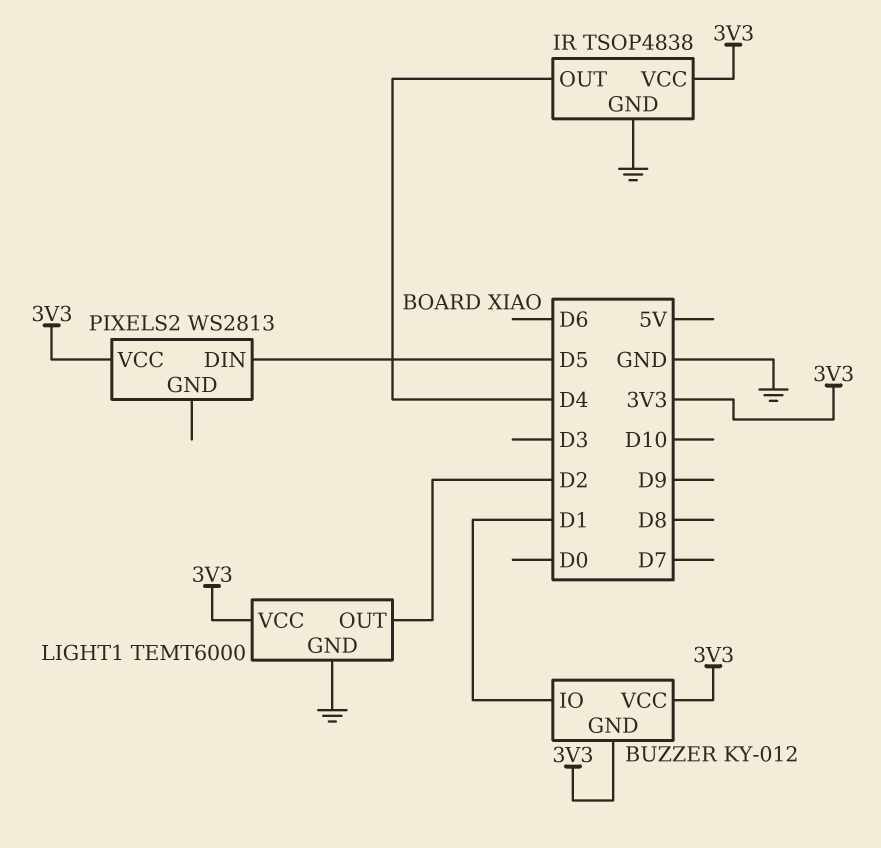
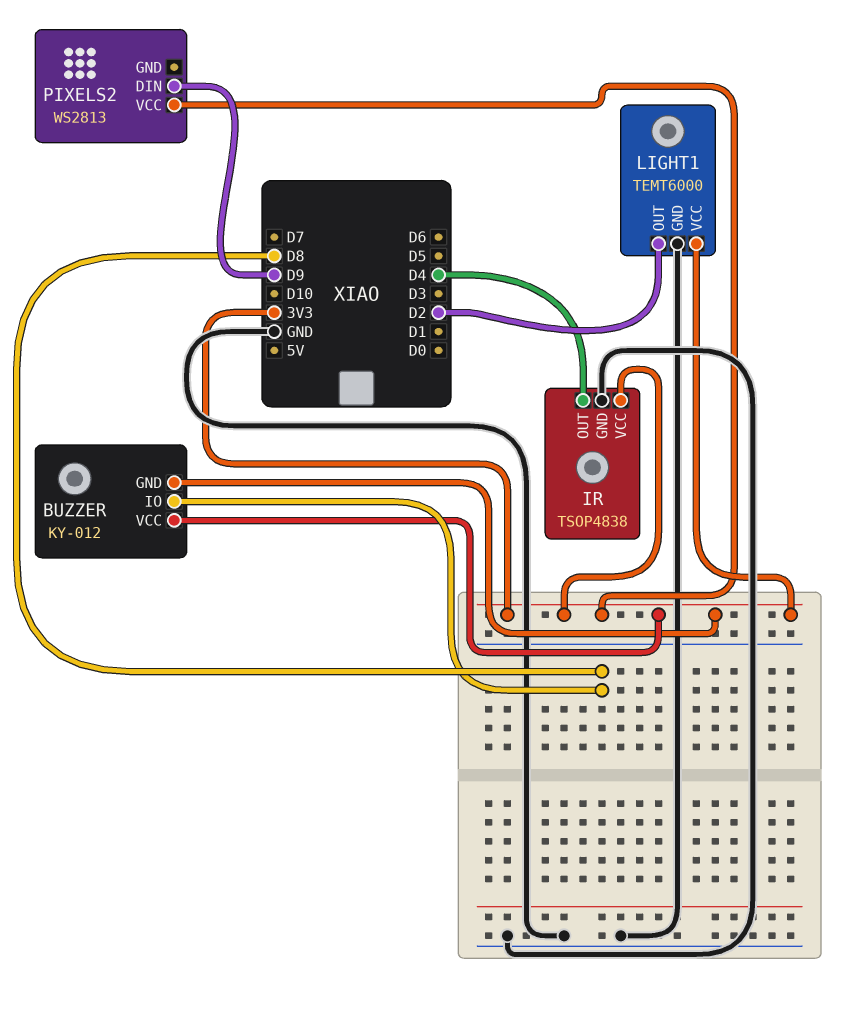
BUZZER pin IO: D1 -> D8
PIXELS2 pin DIN: D5 -> D9

